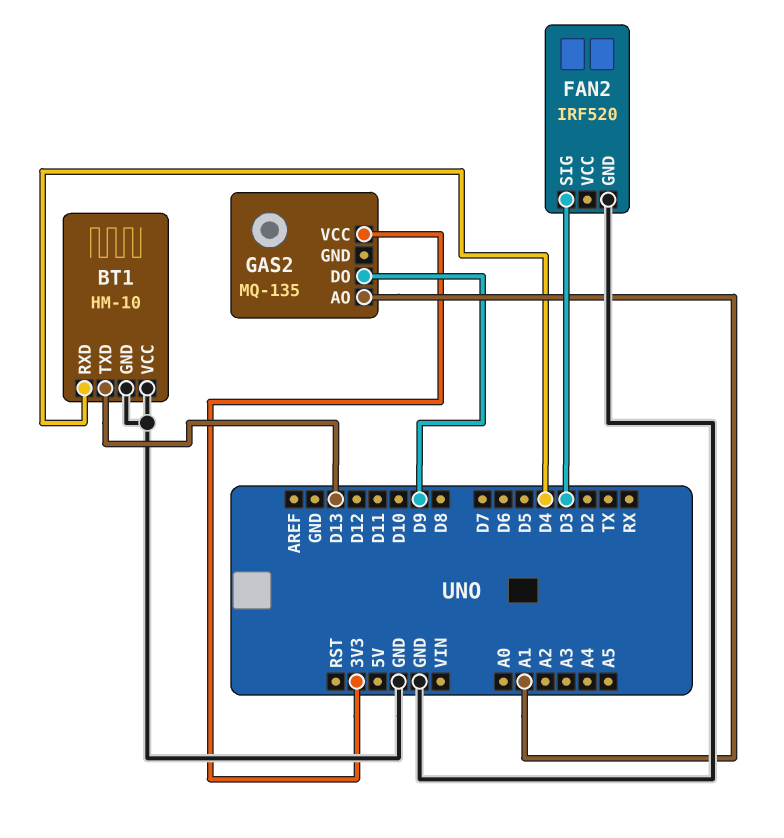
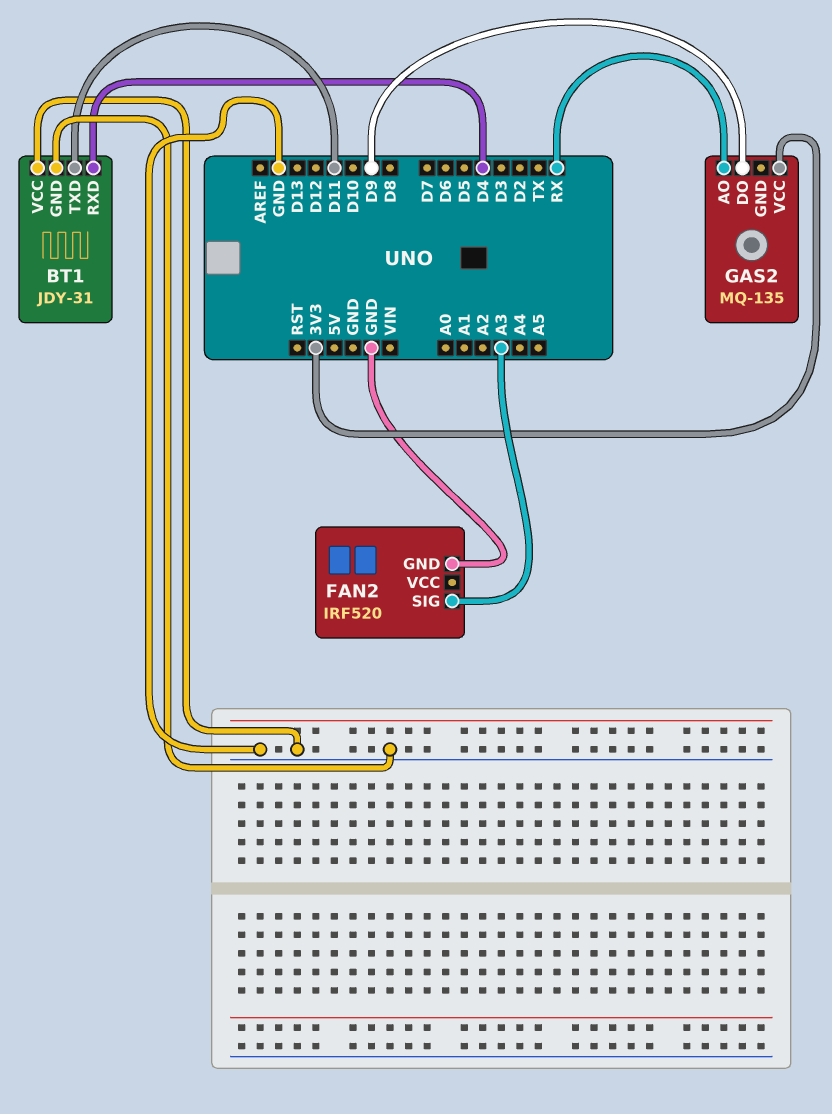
BT1: HM-10 -> JDY-31
BT1 pin TXD: D13 -> D11
FAN2 pin SIG: D3 -> A3
GAS2 pin AO: A1 -> RX

